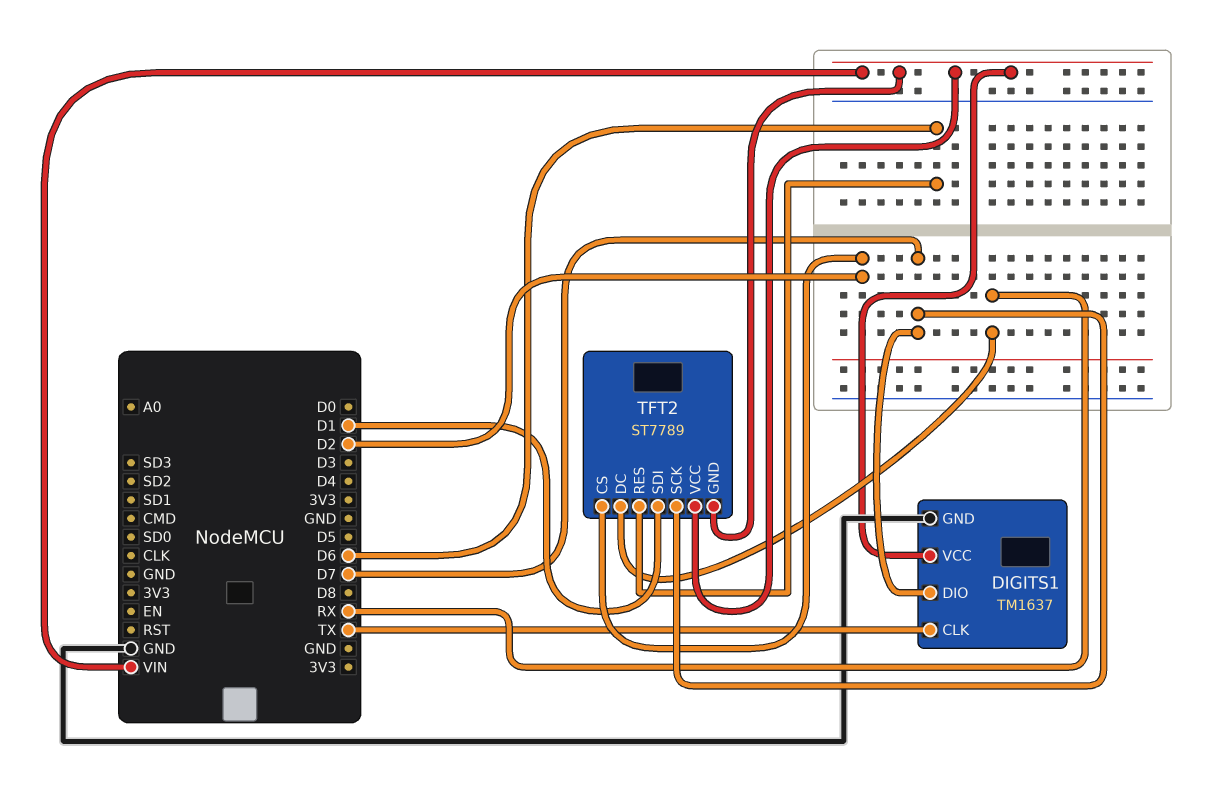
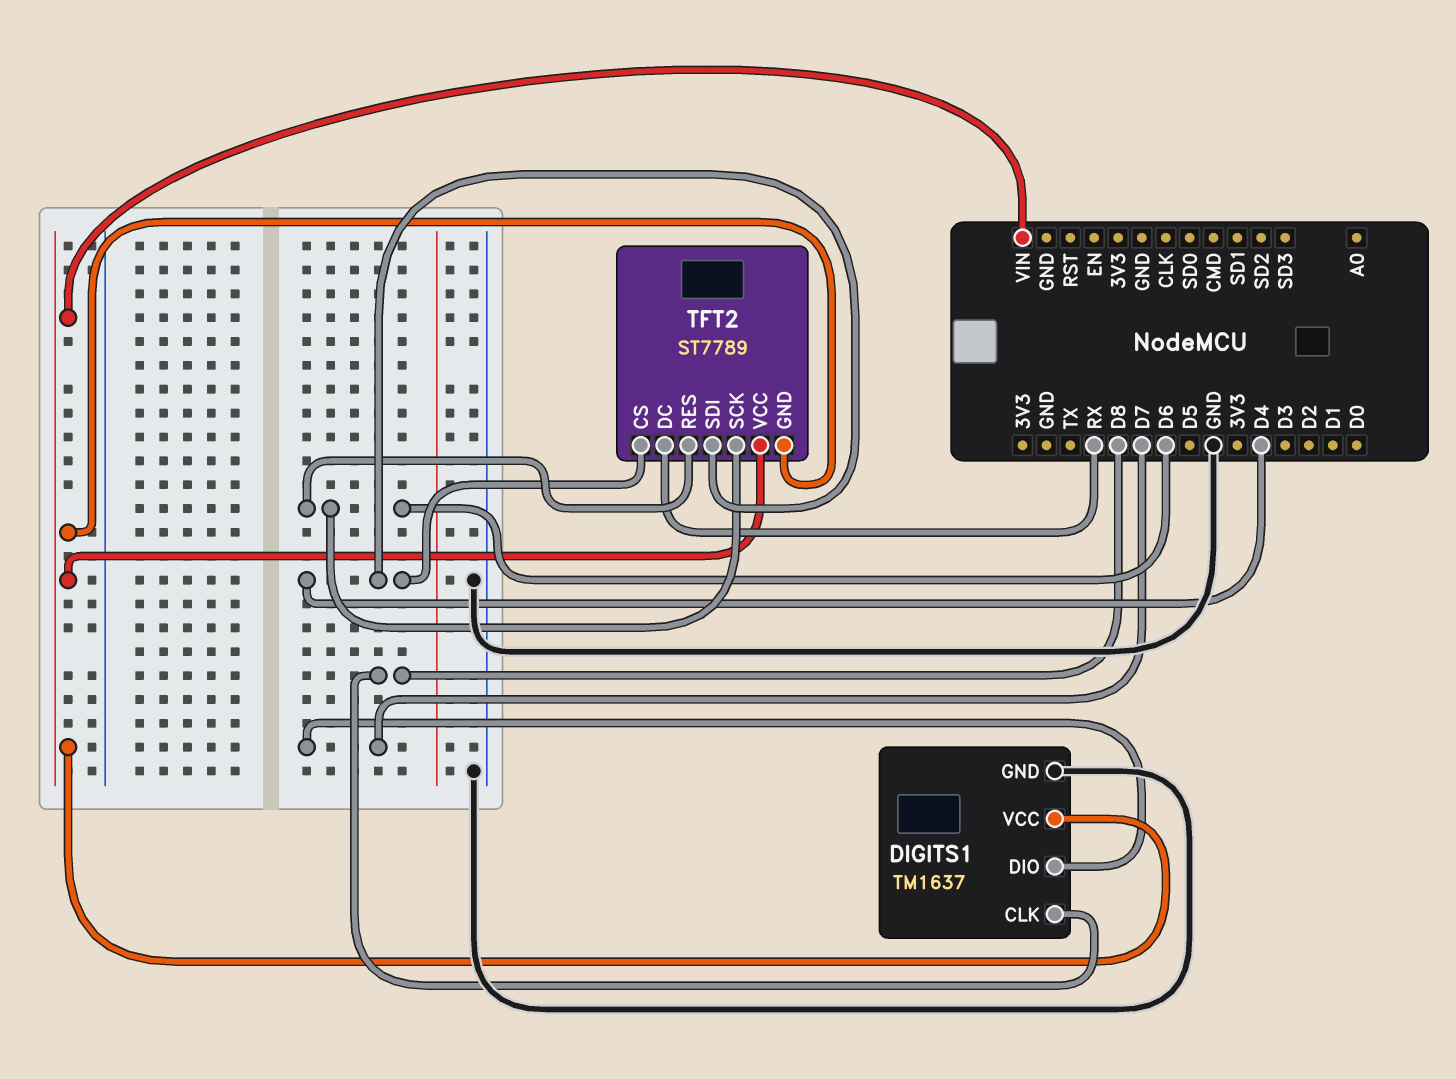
DIGITS1 pin CLK: TX -> D8
TFT2 pin CS: D2 -> D4
TFT2 pin SCK: D7 -> D6
TFT2 pin SDI: D1 -> D4

